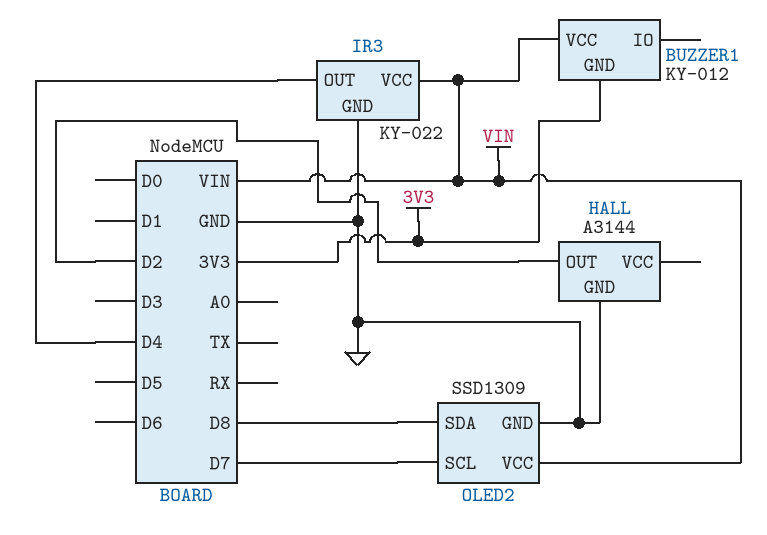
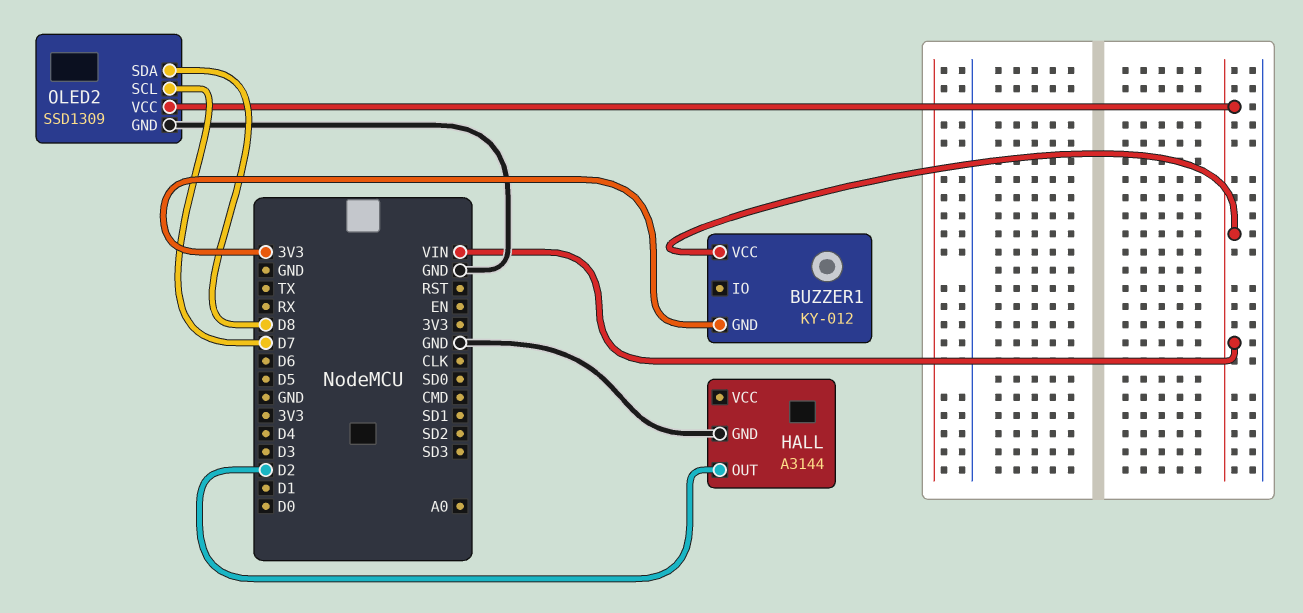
IR3: KY-022 -> none
IR3 pin GND: GND -> none
IR3 pin OUT: D4 -> none
IR3 pin VCC: VIN -> none

